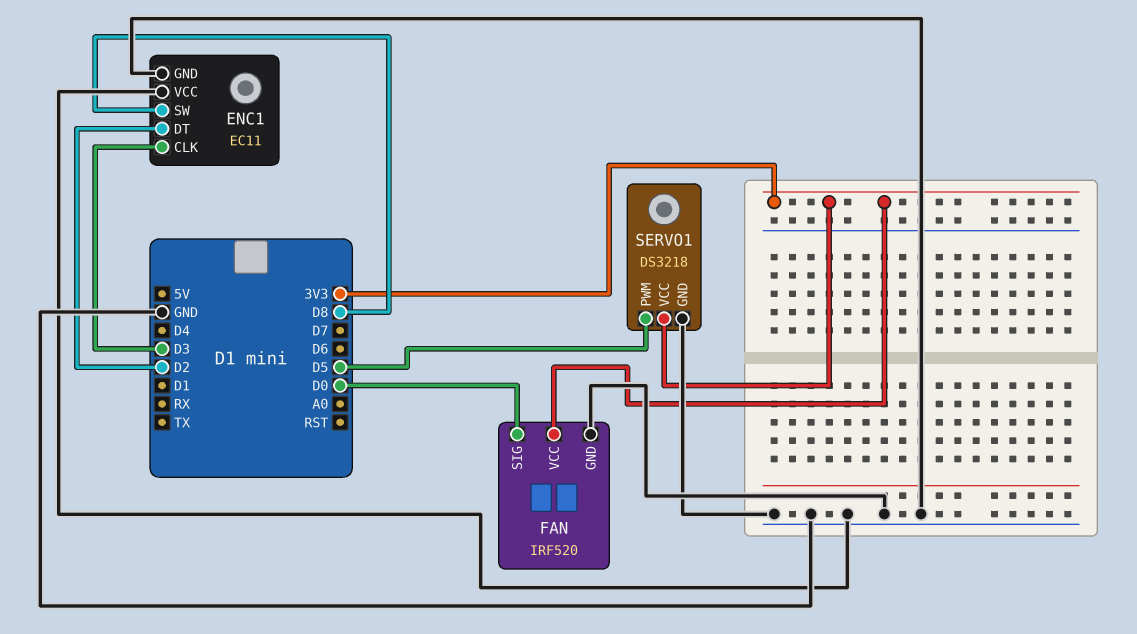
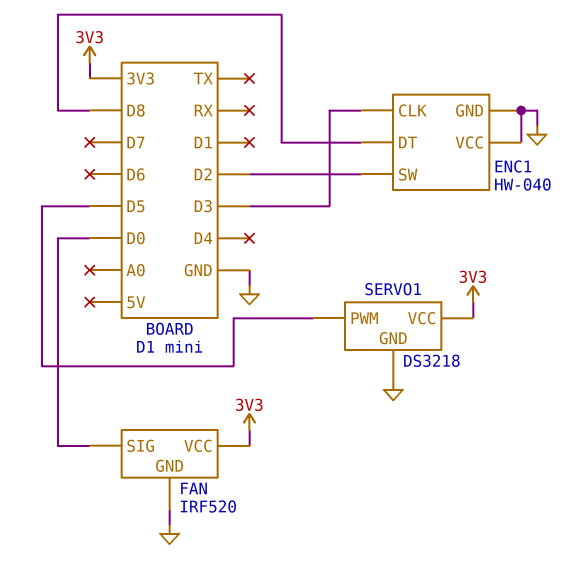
ENC1: EC11 -> HW-040
ENC1 pin DT: D2 -> D8
ENC1 pin SW: D8 -> D2

